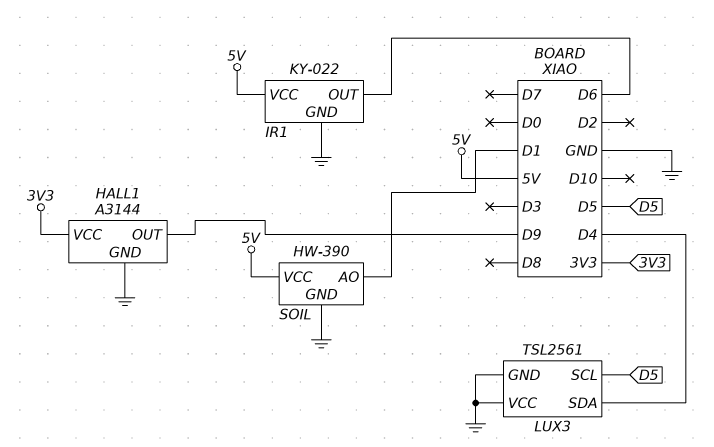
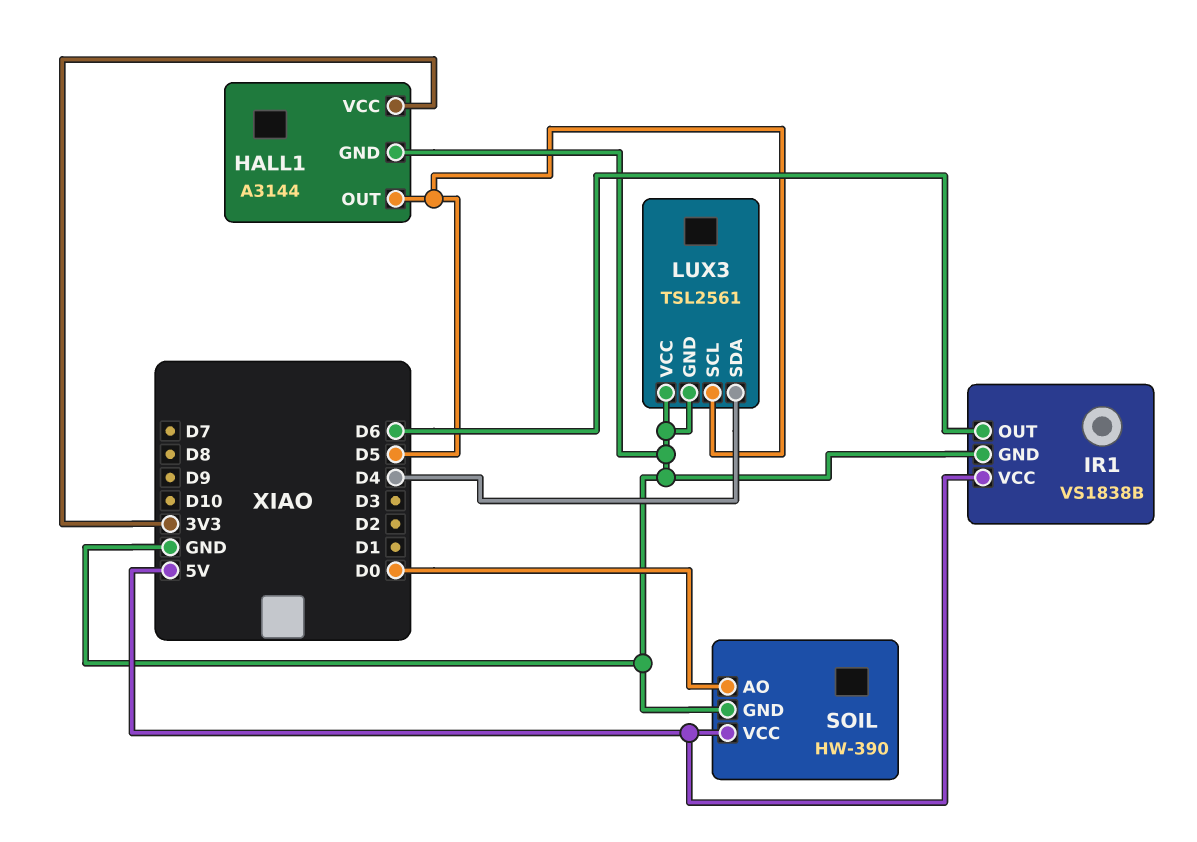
HALL1 pin OUT: D9 -> D5
IR1: KY-022 -> VS1838B
SOIL pin AO: D1 -> D0

